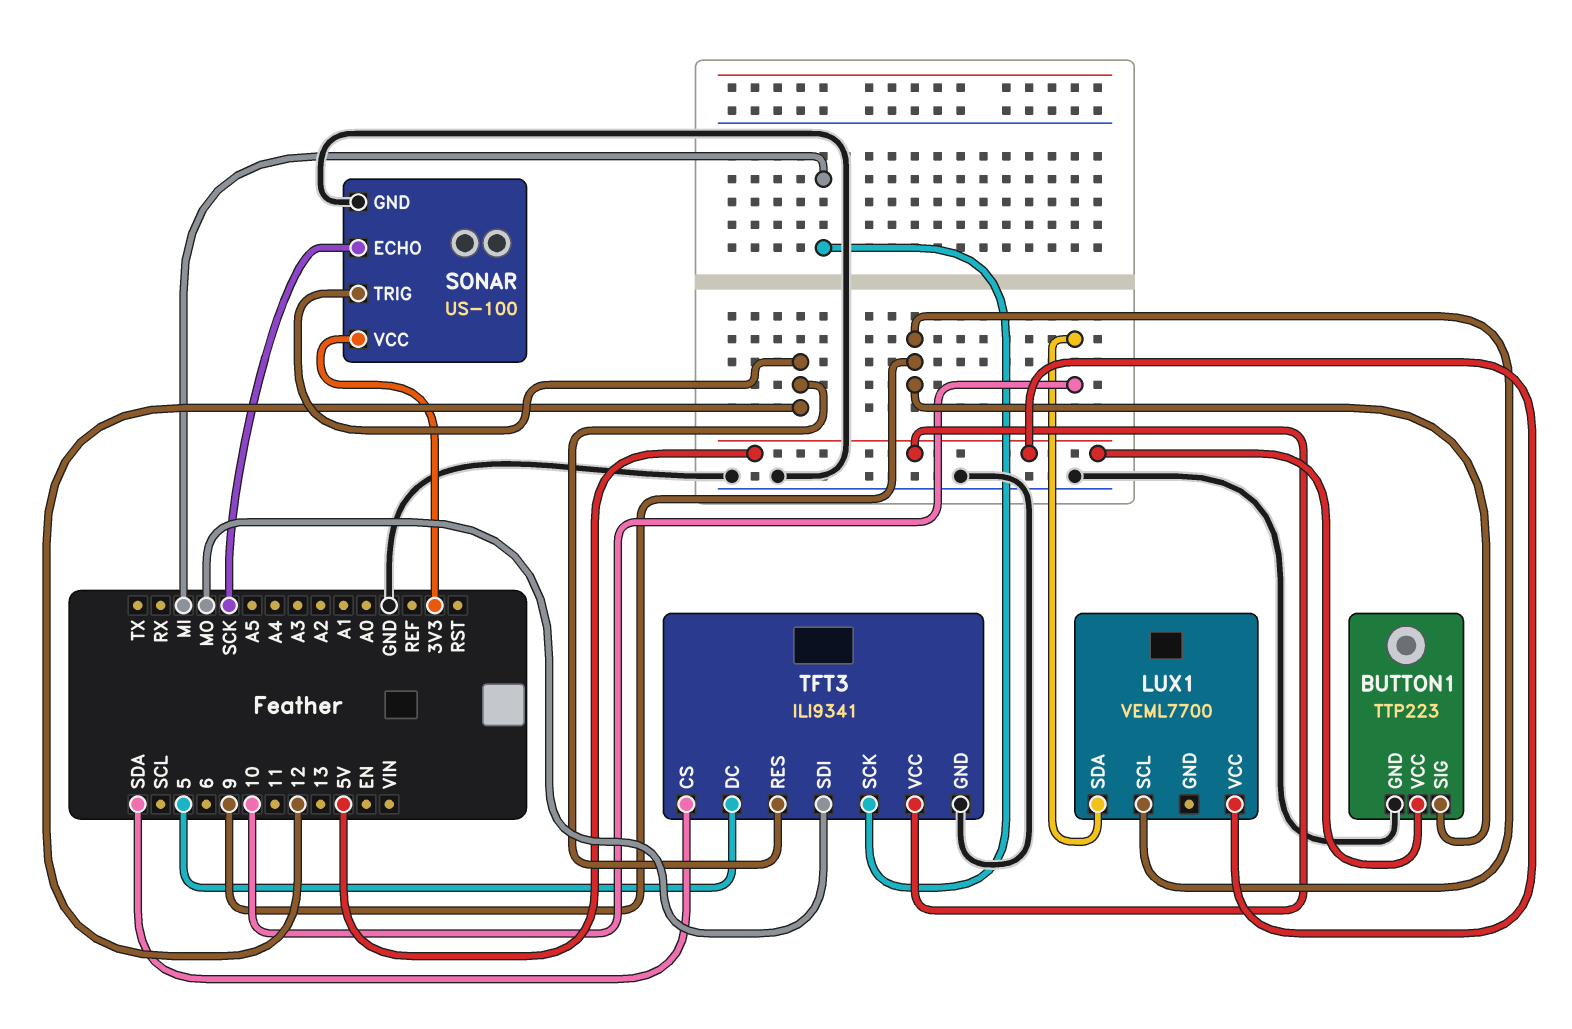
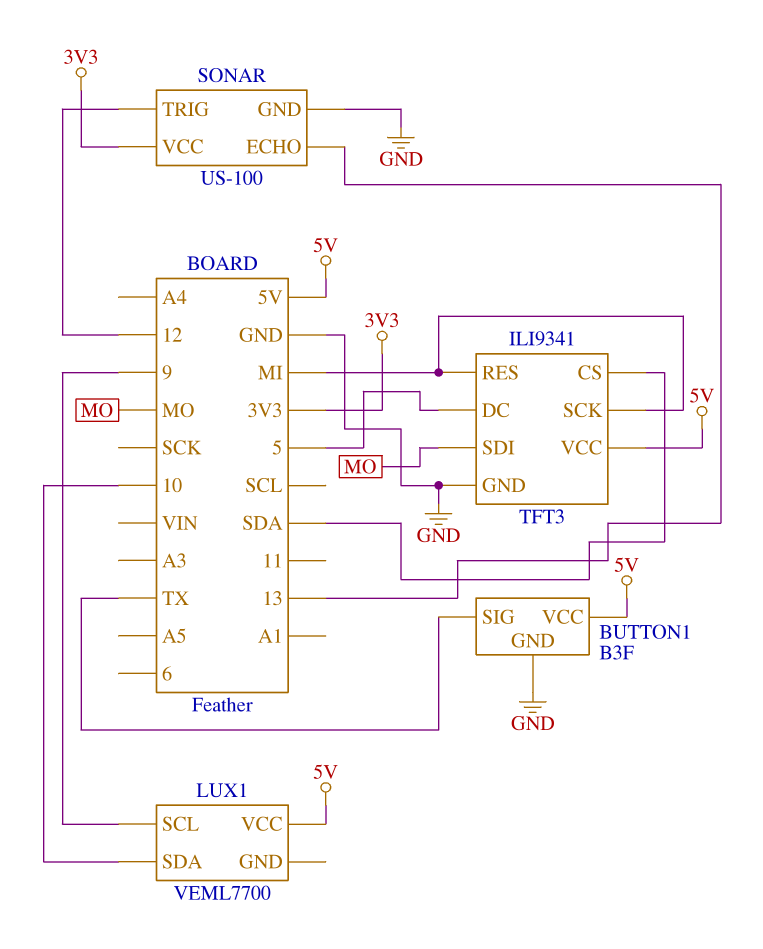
BUTTON1: TTP223 -> B3F
BUTTON1 pin SIG: 9 -> TX
SONAR pin ECHO: SCK -> 13
TFT3 pin RES: 12 -> MI

